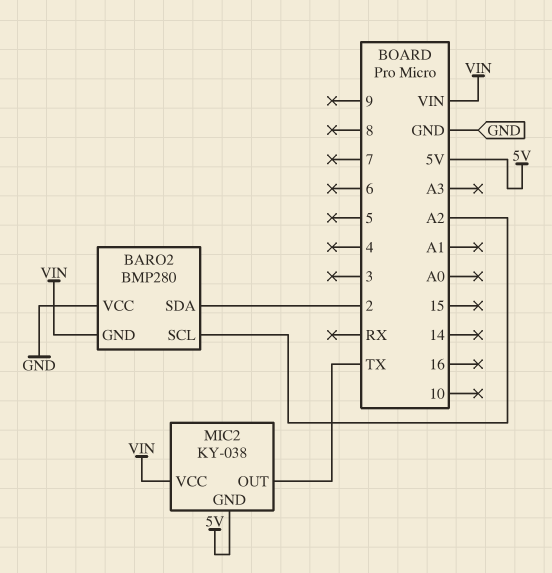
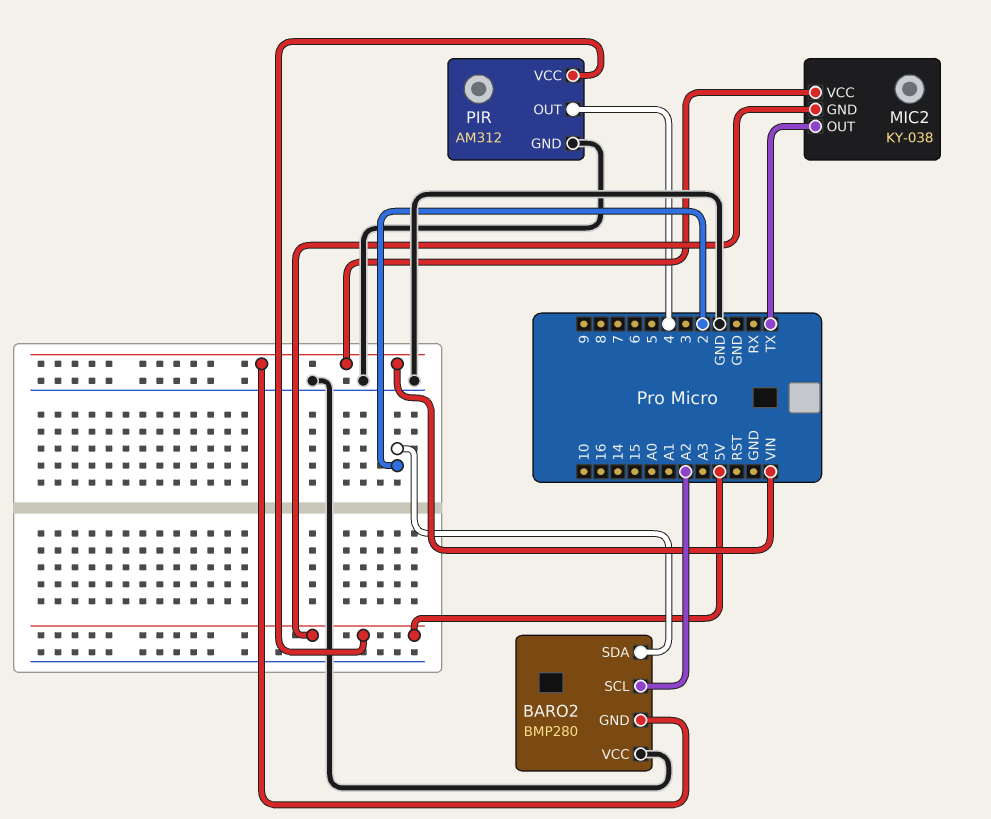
PIR: none -> AM312
PIR pin GND: none -> GND
PIR pin OUT: none -> 4
PIR pin VCC: none -> 5V

